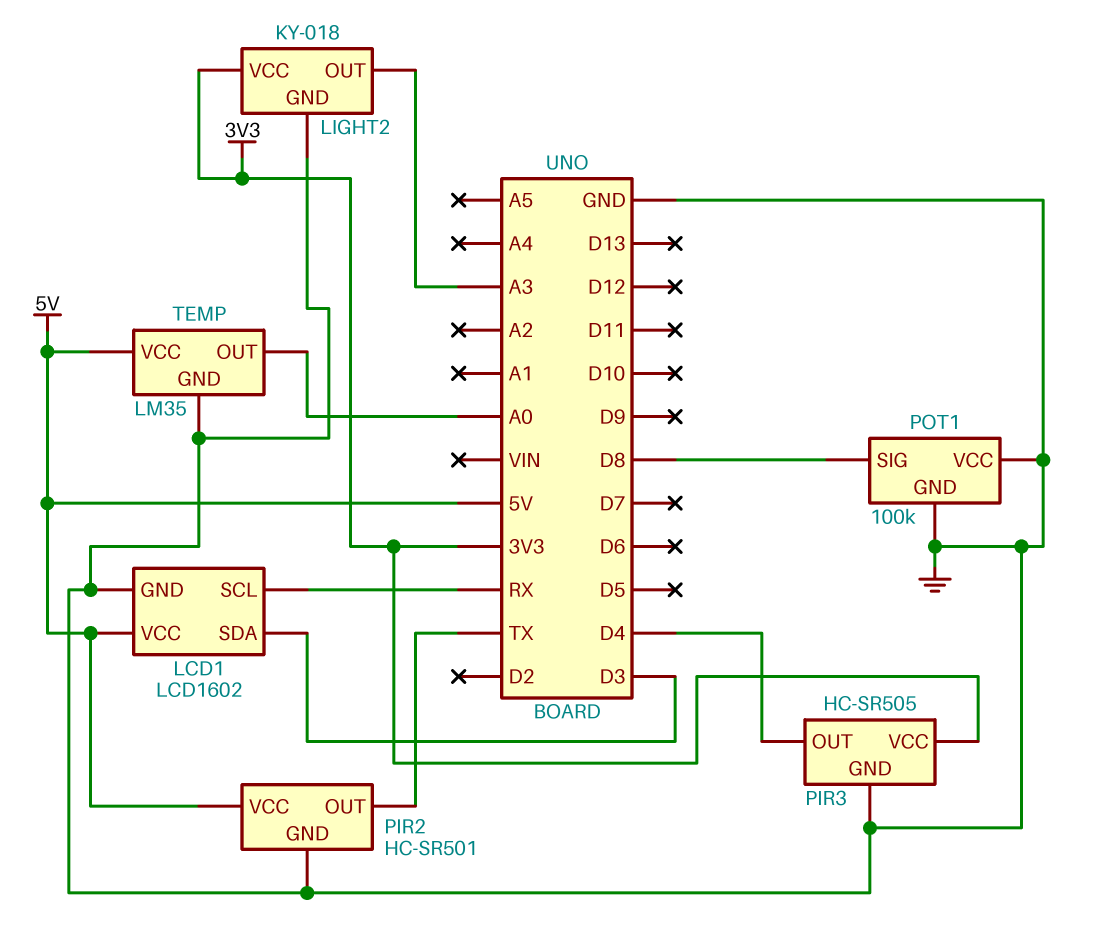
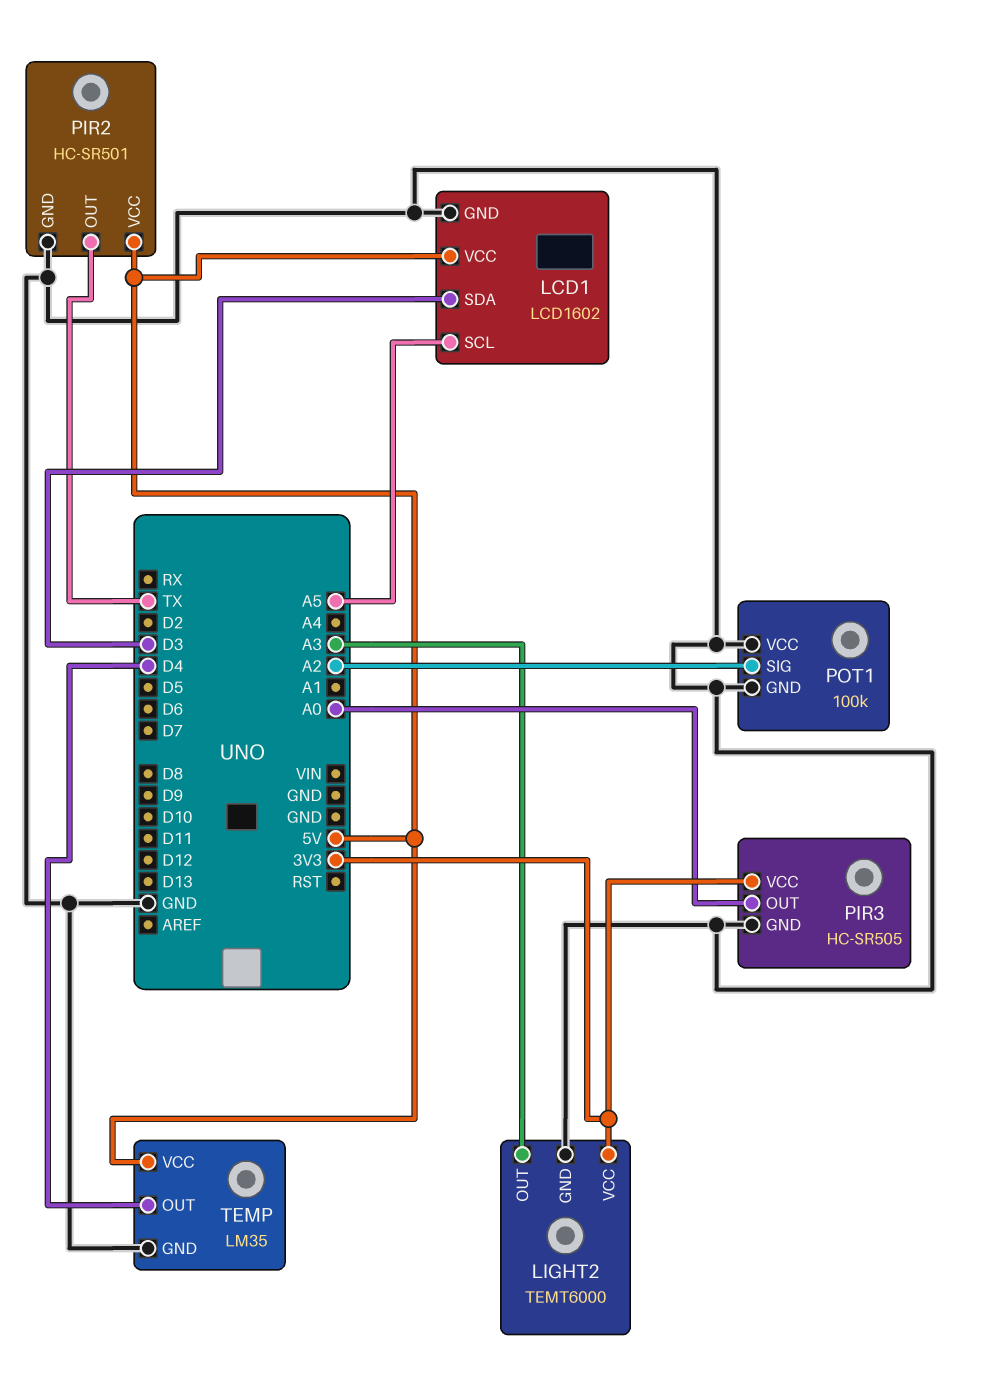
LCD1 pin SCL: RX -> A5
LIGHT2: KY-018 -> TEMT6000
PIR3 pin OUT: D4 -> A0
POT1 pin SIG: D8 -> A2
TEMP pin OUT: A0 -> D4

